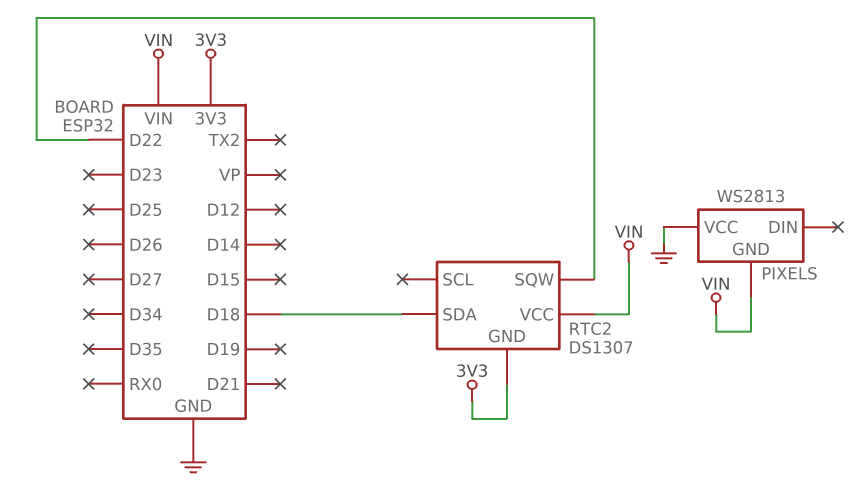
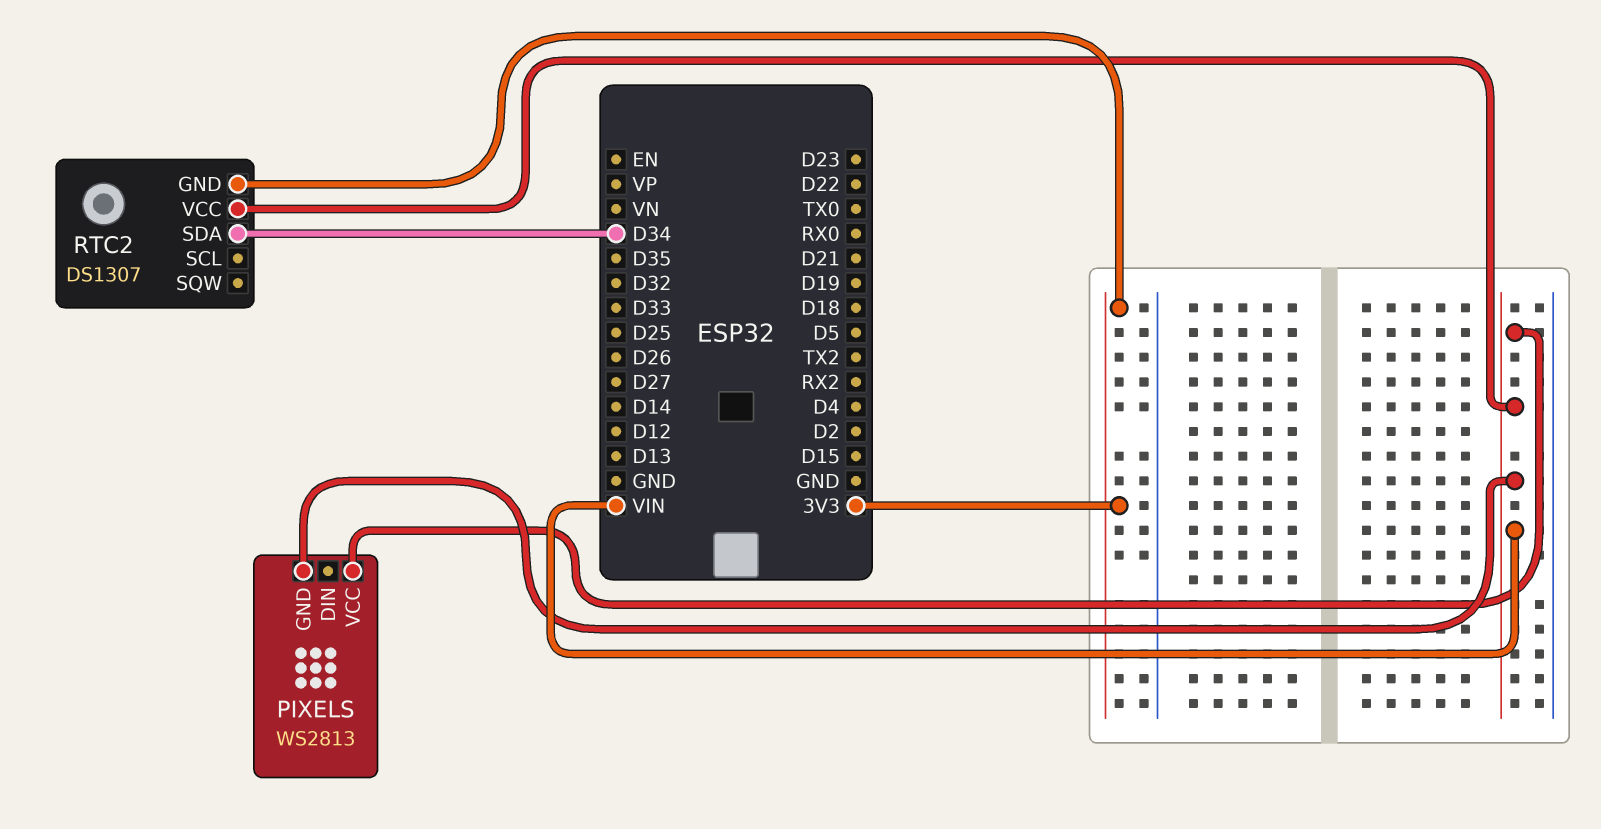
PIXELS pin VCC: GND -> VIN
RTC2 pin SDA: D18 -> D34
RTC2 pin SQW: D22 -> none

